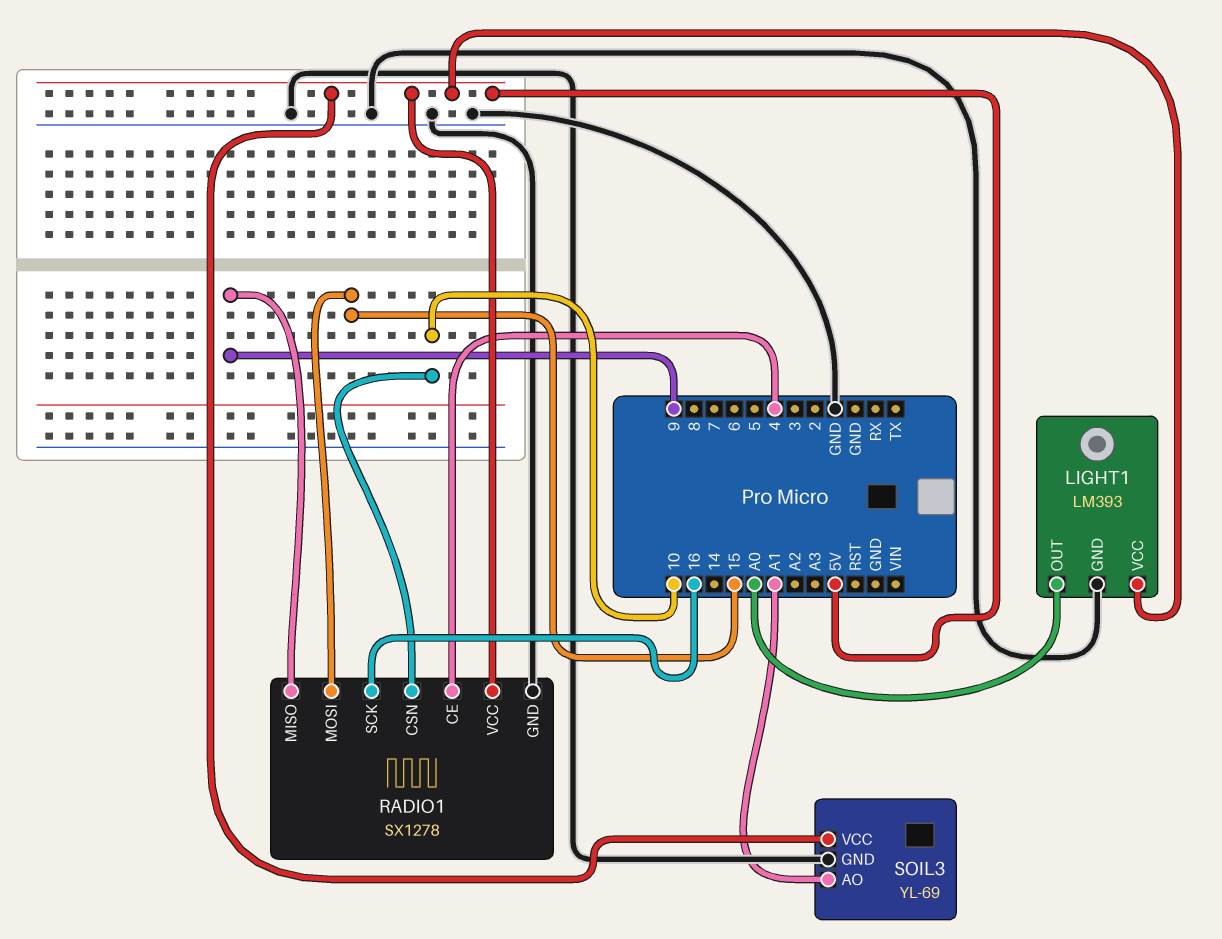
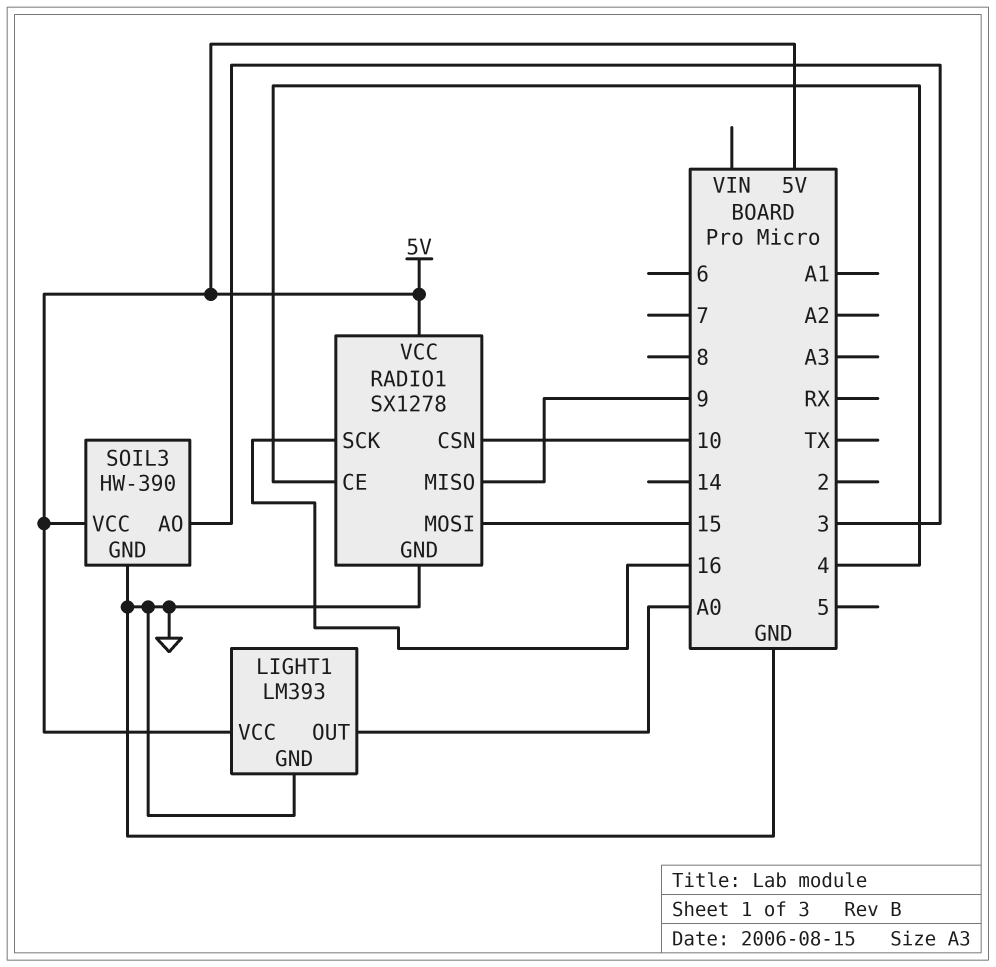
SOIL3: YL-69 -> HW-390
SOIL3 pin AO: A1 -> 3

